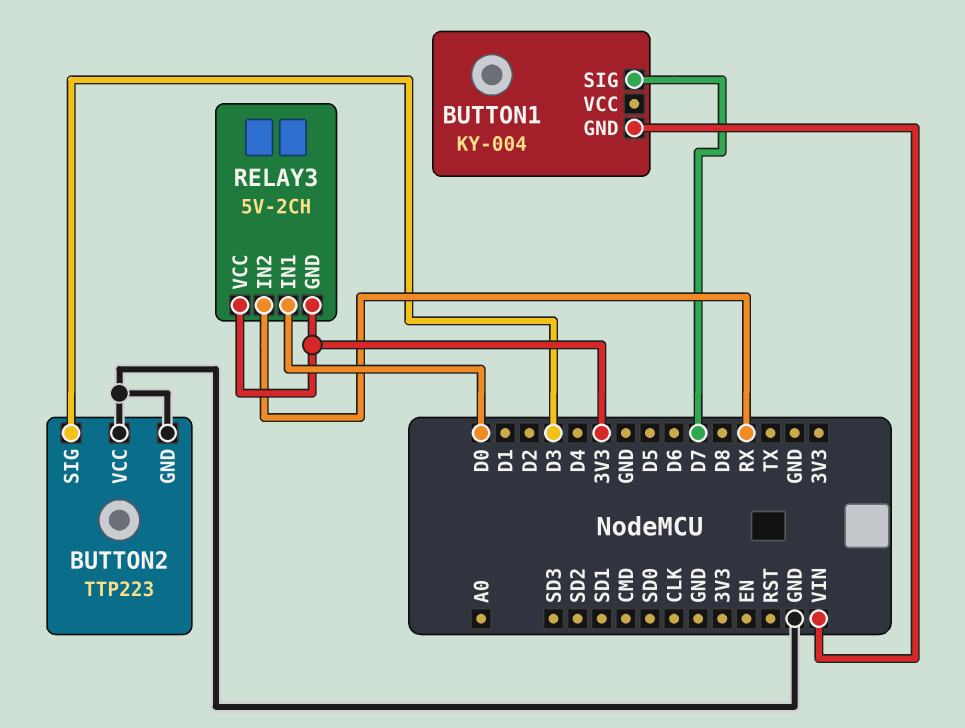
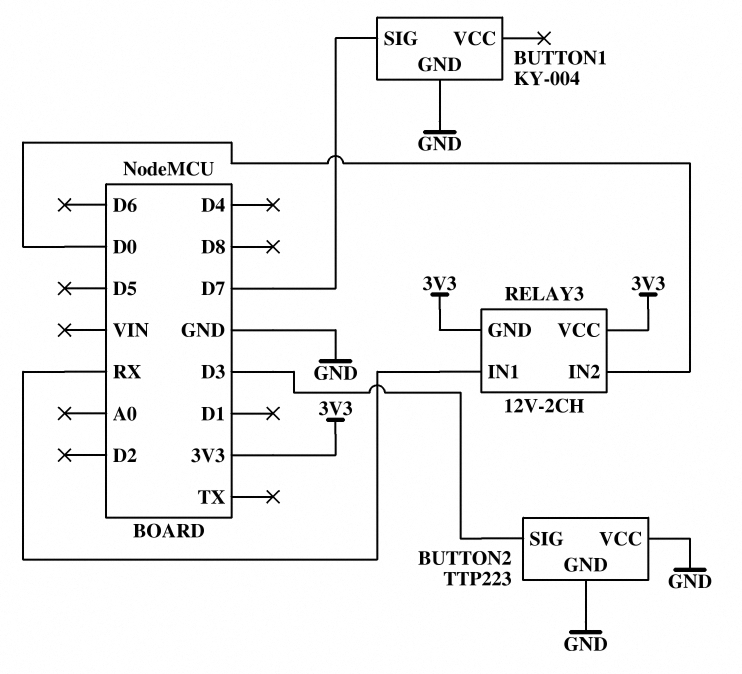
BUTTON1 pin GND: VIN -> GND
RELAY3: 5V-2CH -> 12V-2CH
RELAY3 pin IN1: D0 -> RX
RELAY3 pin IN2: RX -> D0

